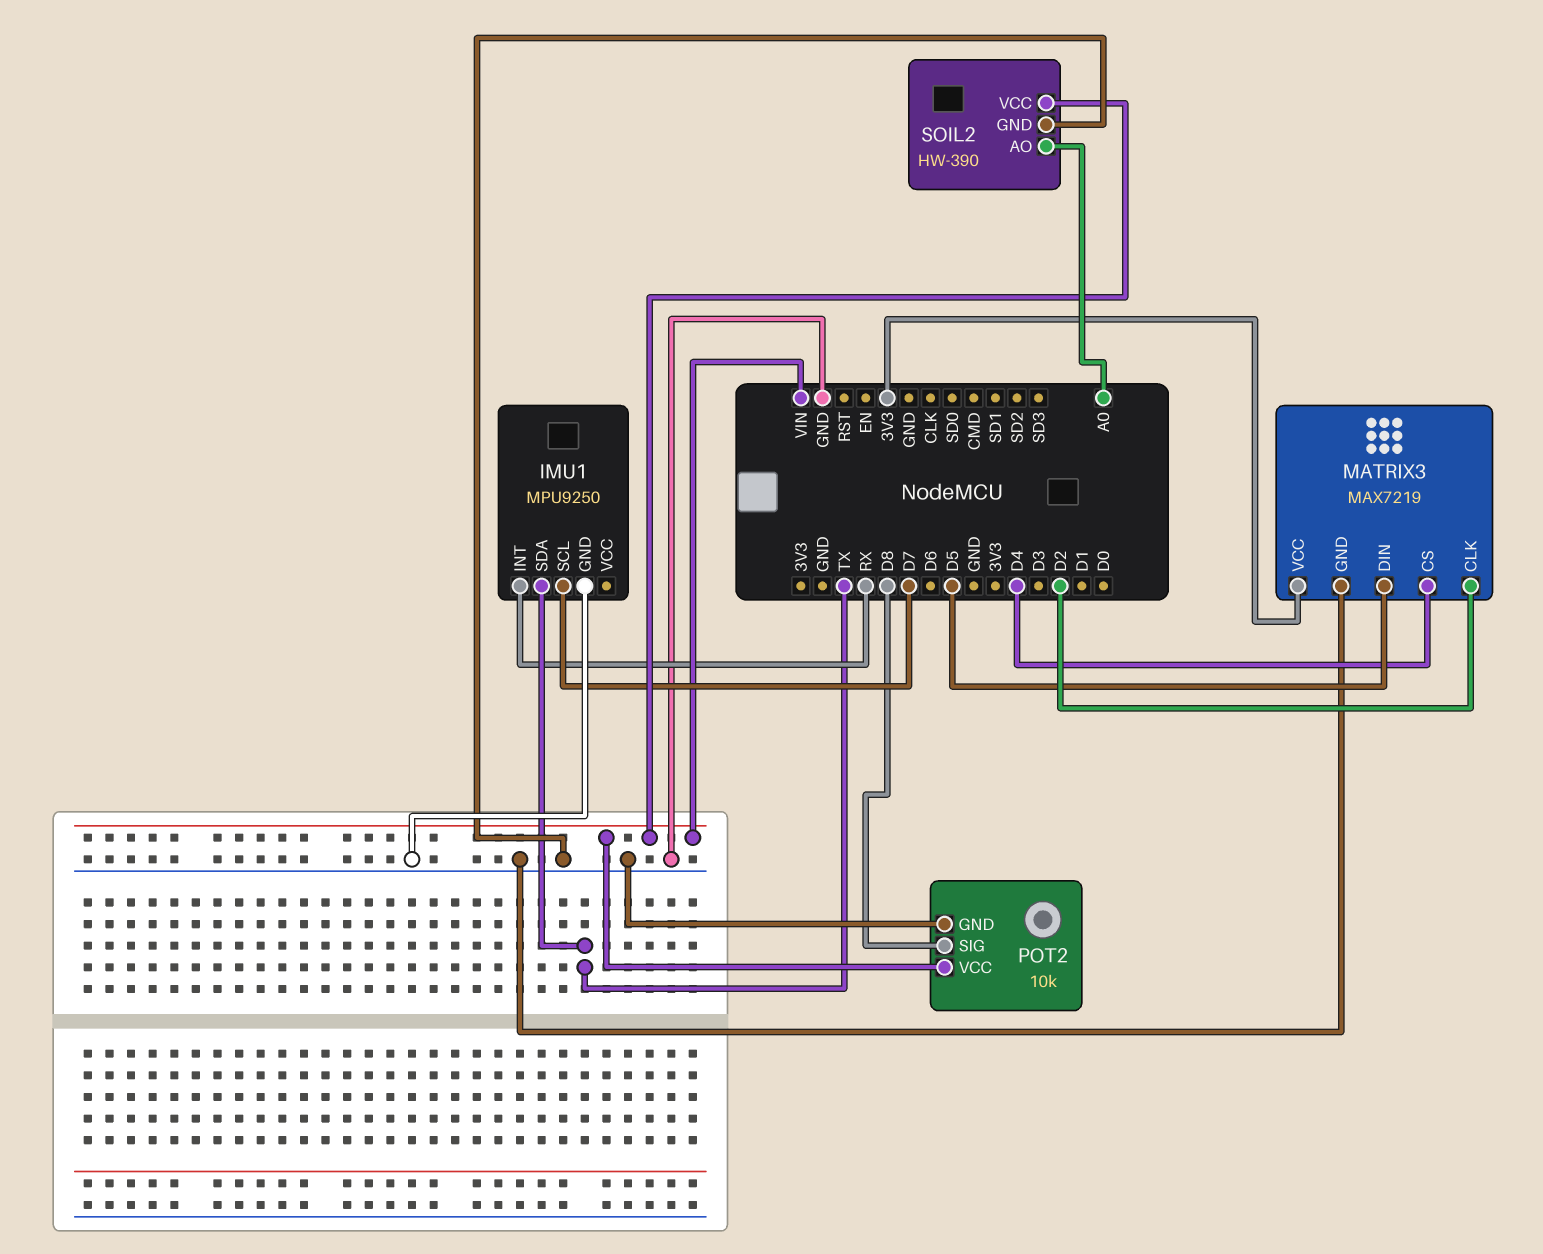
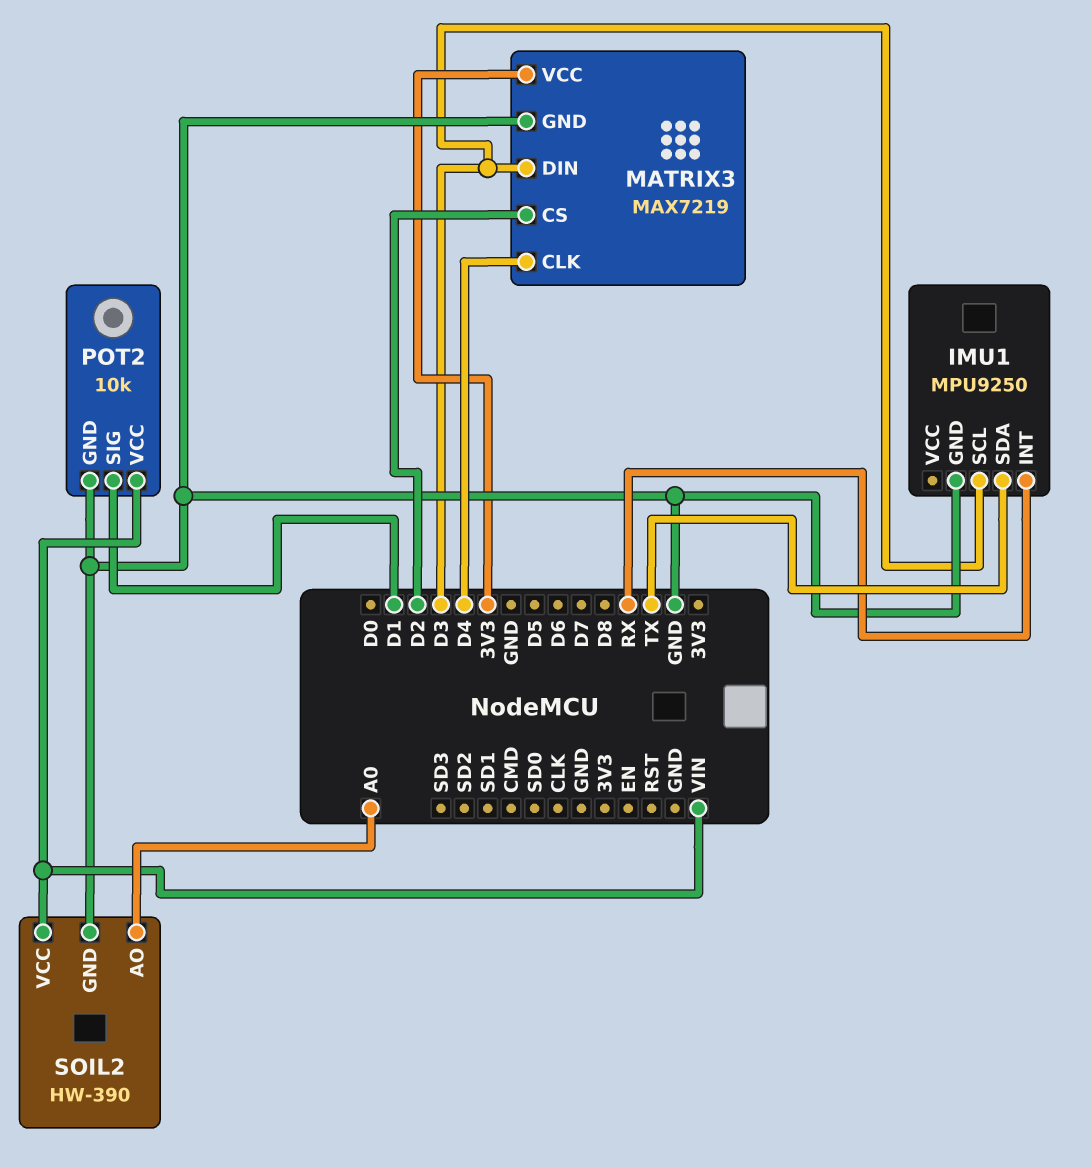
IMU1 pin SCL: D7 -> D3
MATRIX3 pin CLK: D2 -> D4
MATRIX3 pin CS: D4 -> D2
MATRIX3 pin DIN: D5 -> D3
POT2 pin SIG: D8 -> D1

